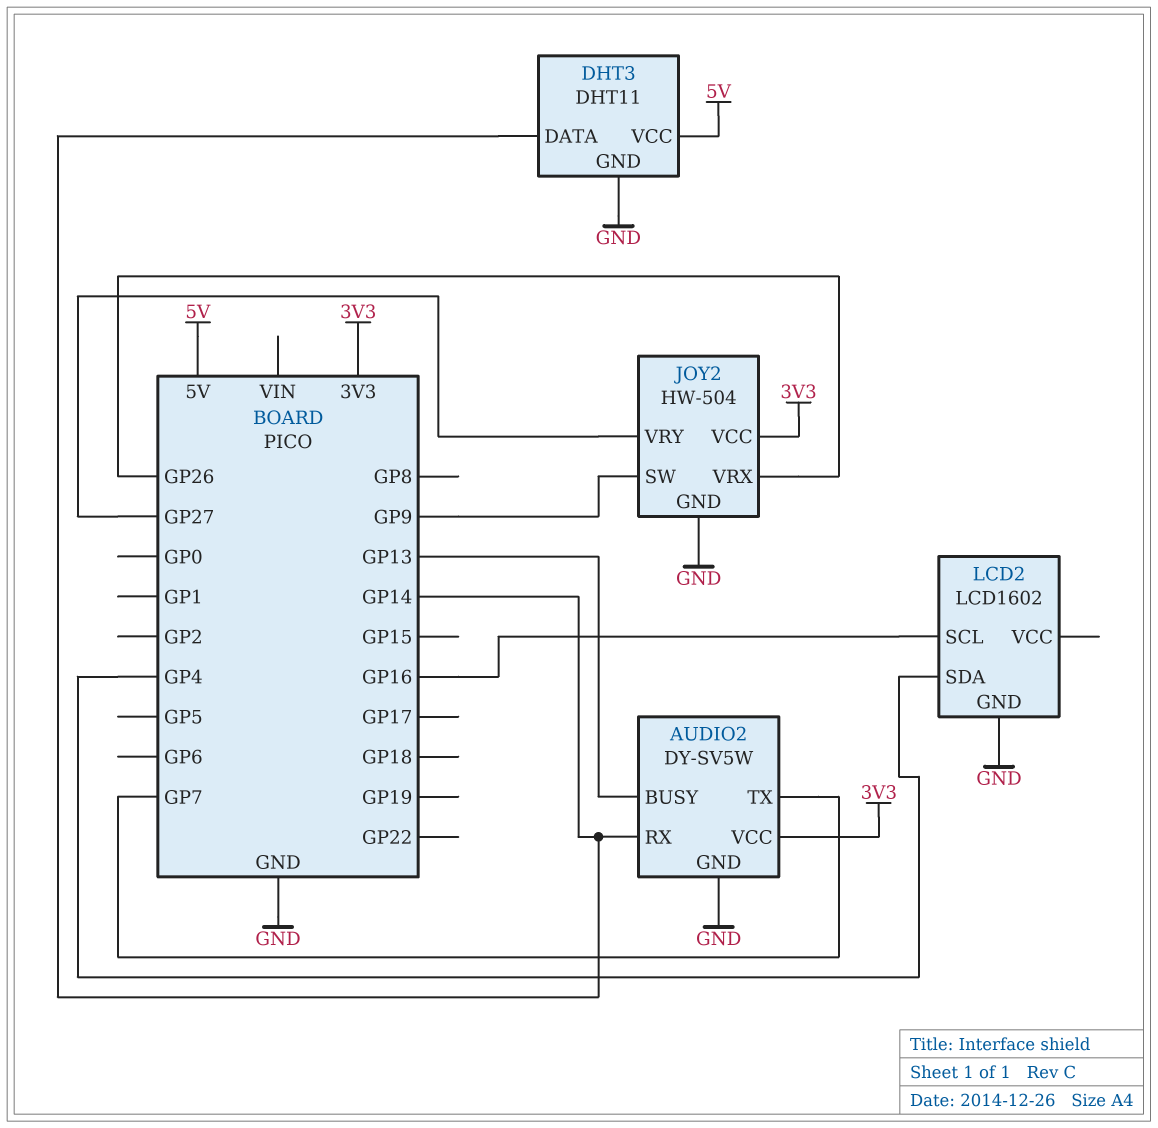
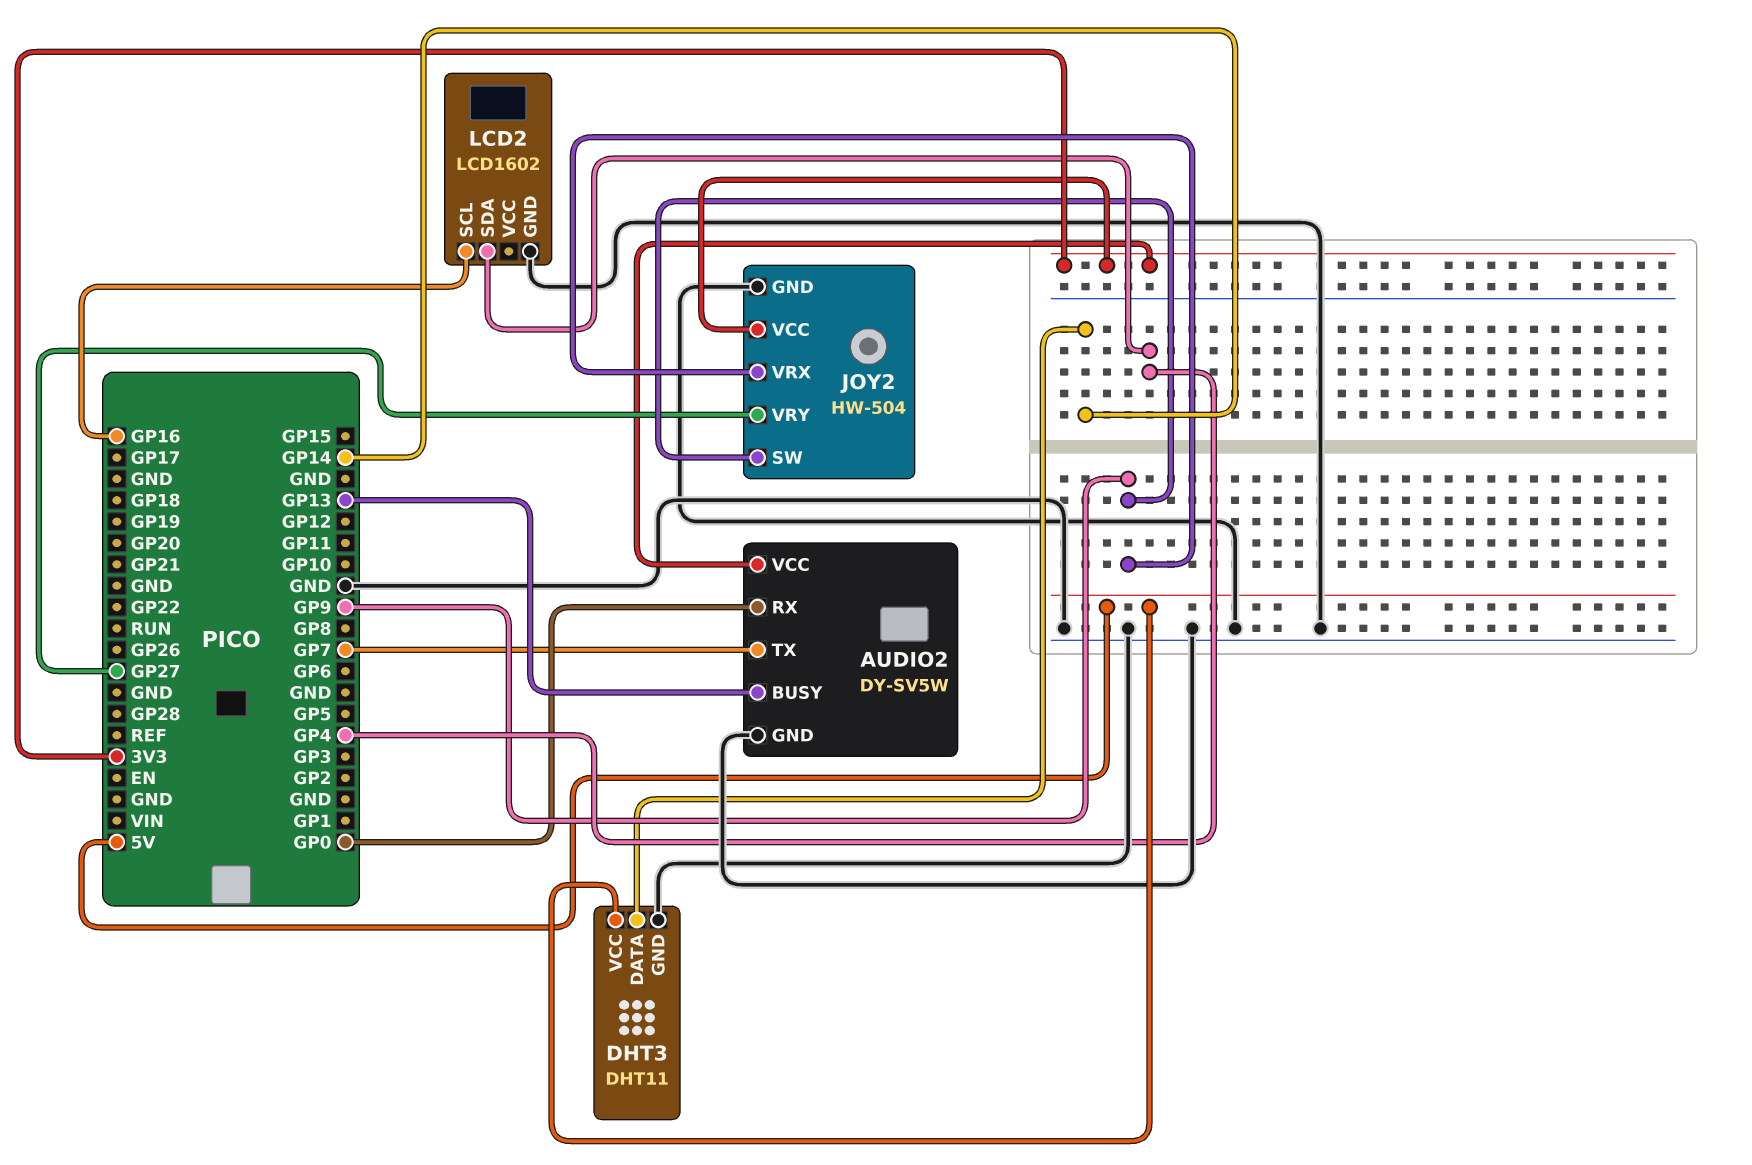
AUDIO2 pin RX: GP14 -> GP0
JOY2 pin VRX: GP26 -> GP9

